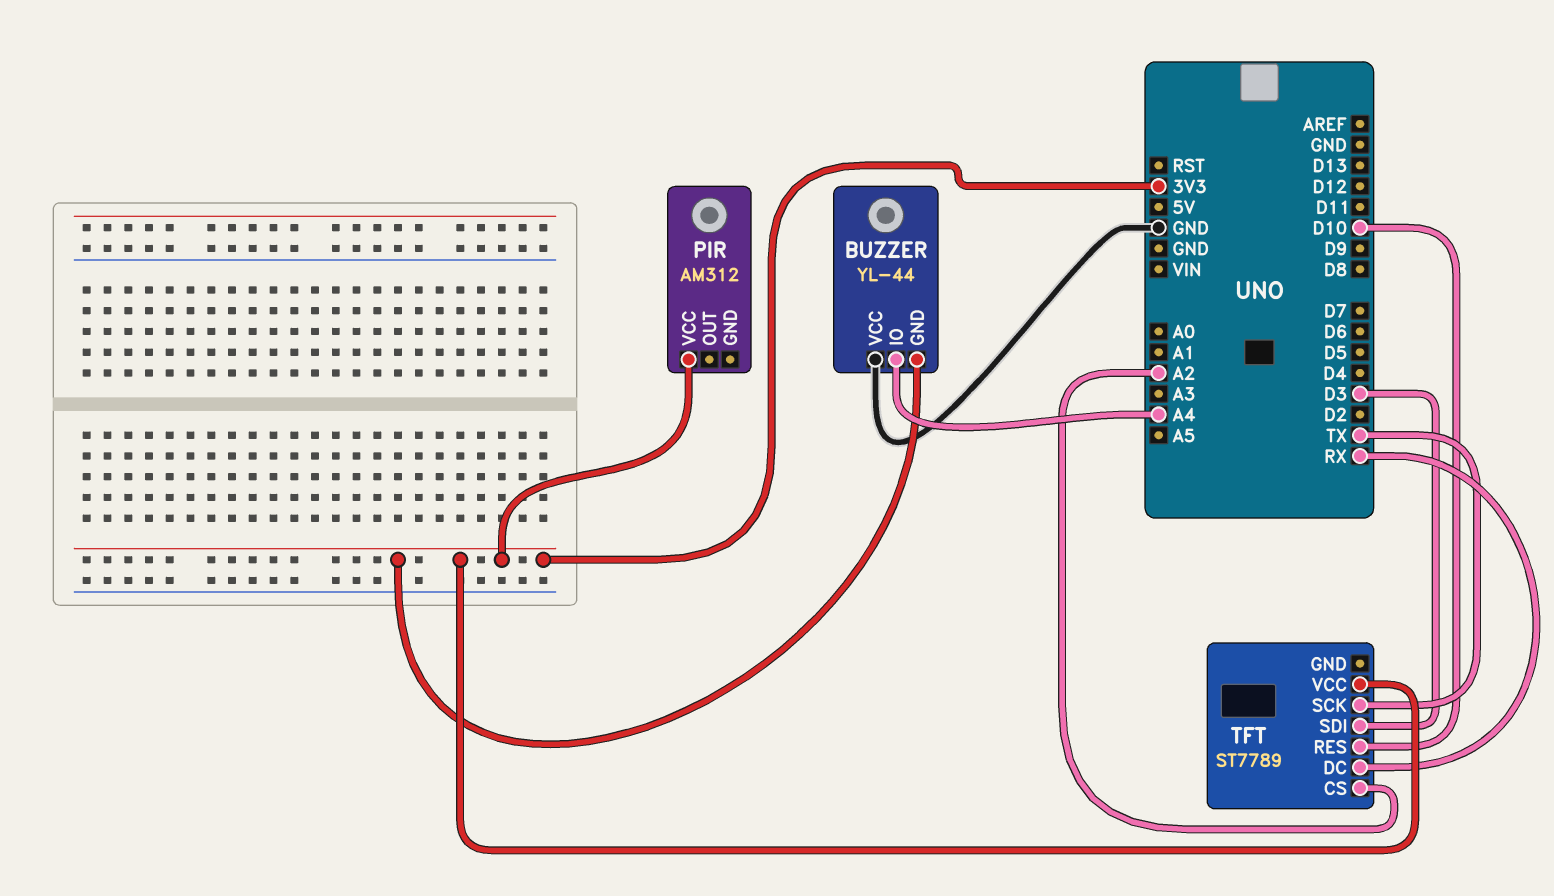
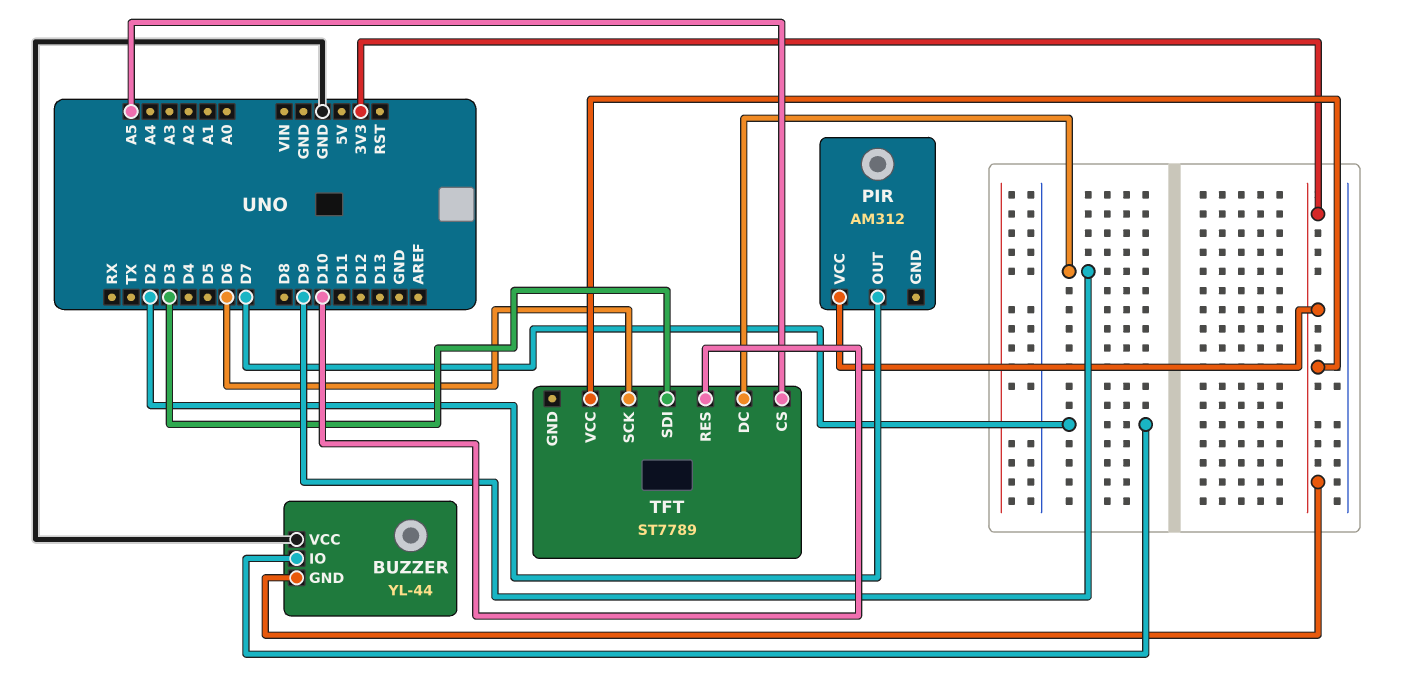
BUZZER pin IO: A4 -> D7
PIR pin OUT: none -> D2
TFT pin CS: A2 -> A5
TFT pin DC: RX -> D9
TFT pin SCK: TX -> D6

